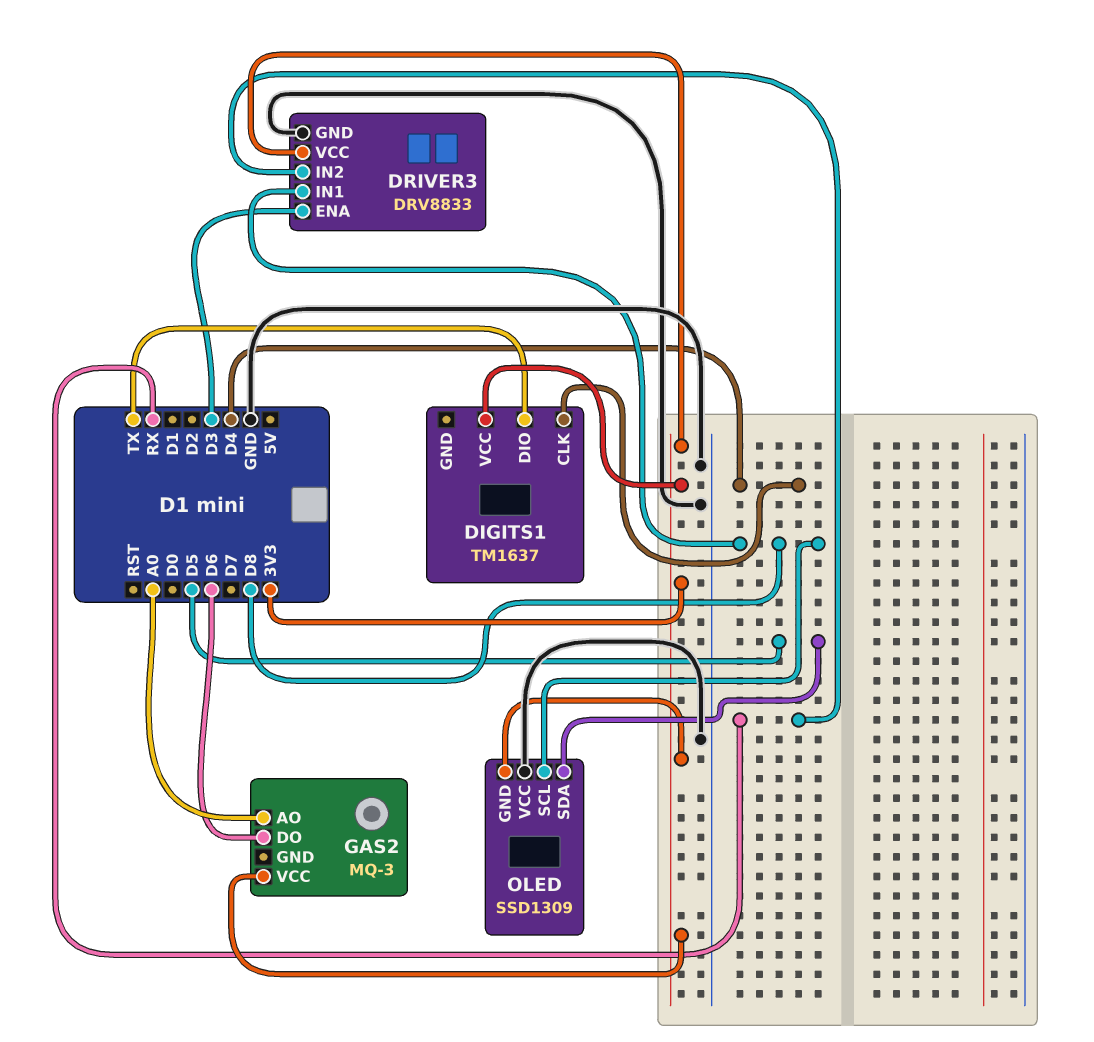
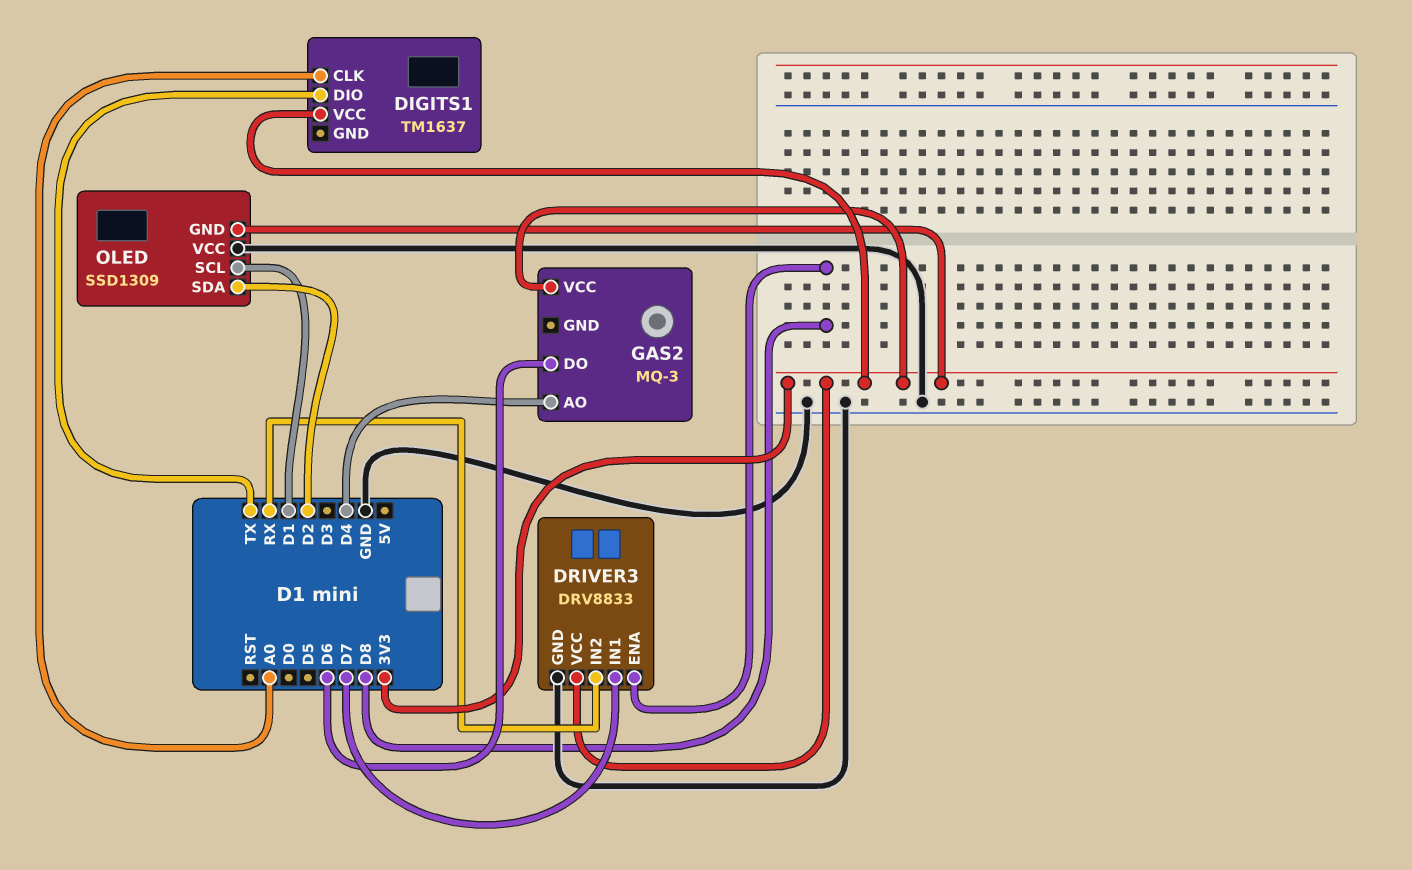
DIGITS1 pin CLK: D4 -> A0
DRIVER3 pin ENA: D3 -> D8
DRIVER3 pin IN1: D8 -> D7
GAS2 pin AO: A0 -> D4
OLED pin SCL: D8 -> D1
OLED pin SDA: D5 -> D2

